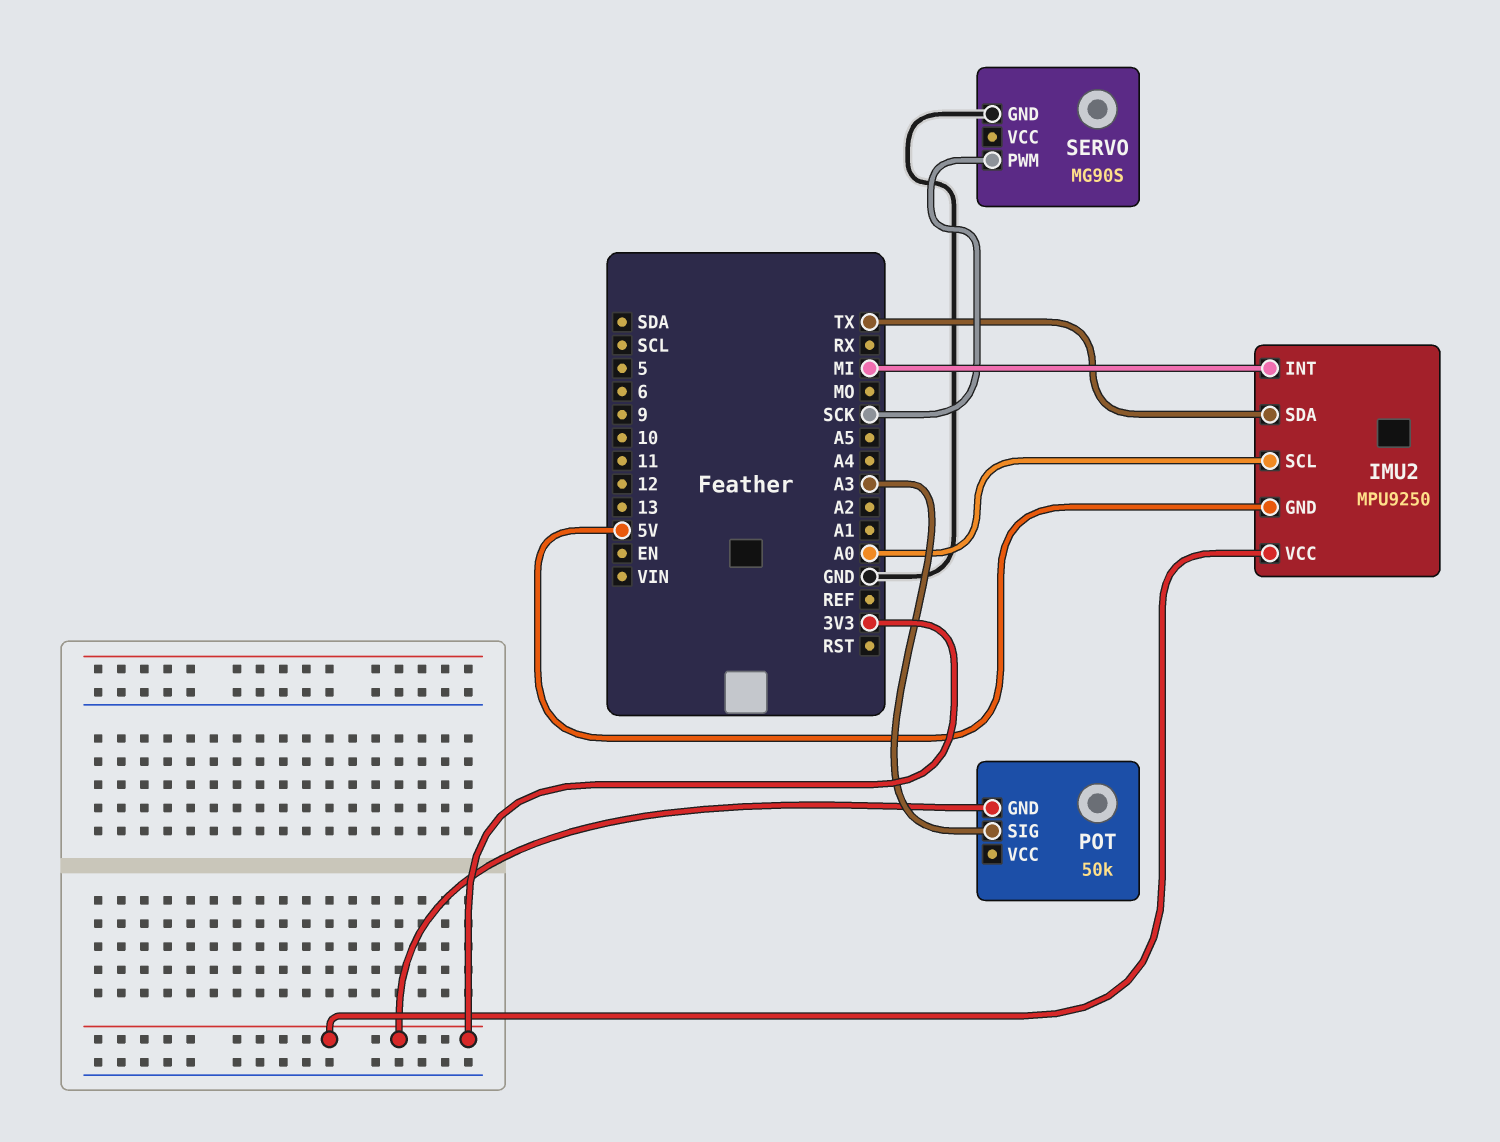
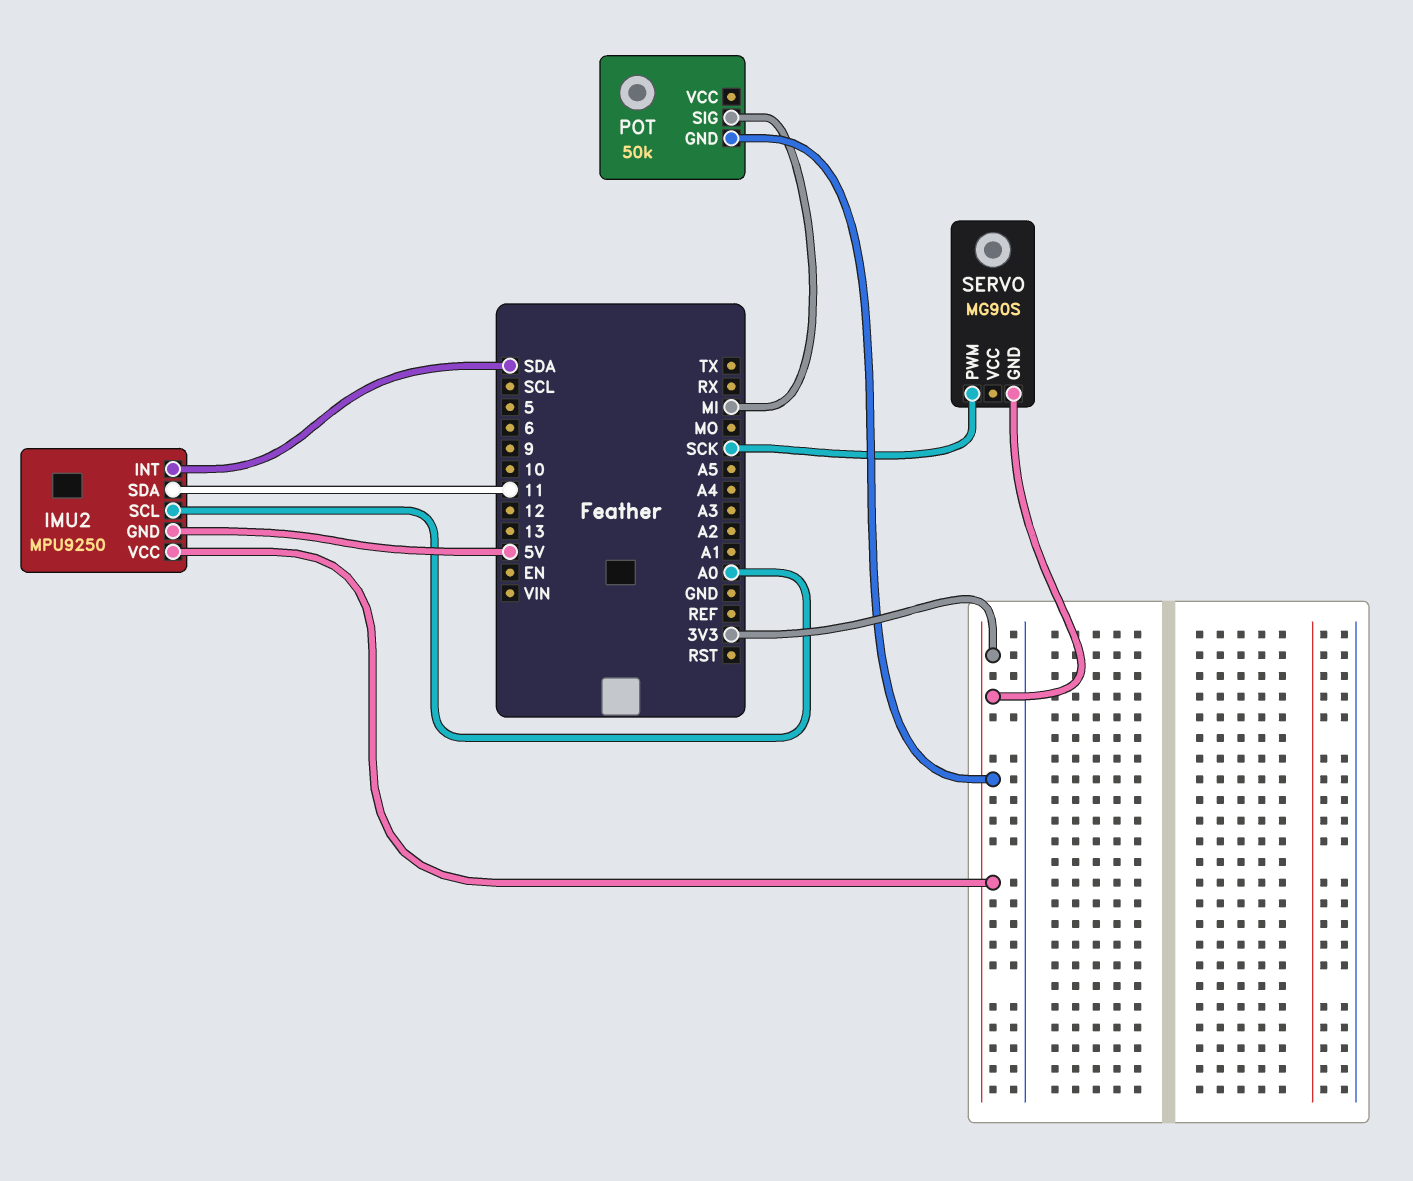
IMU2 pin INT: MI -> SDA
IMU2 pin SDA: TX -> 11
POT pin SIG: A3 -> MI
SERVO pin GND: GND -> 3V3

